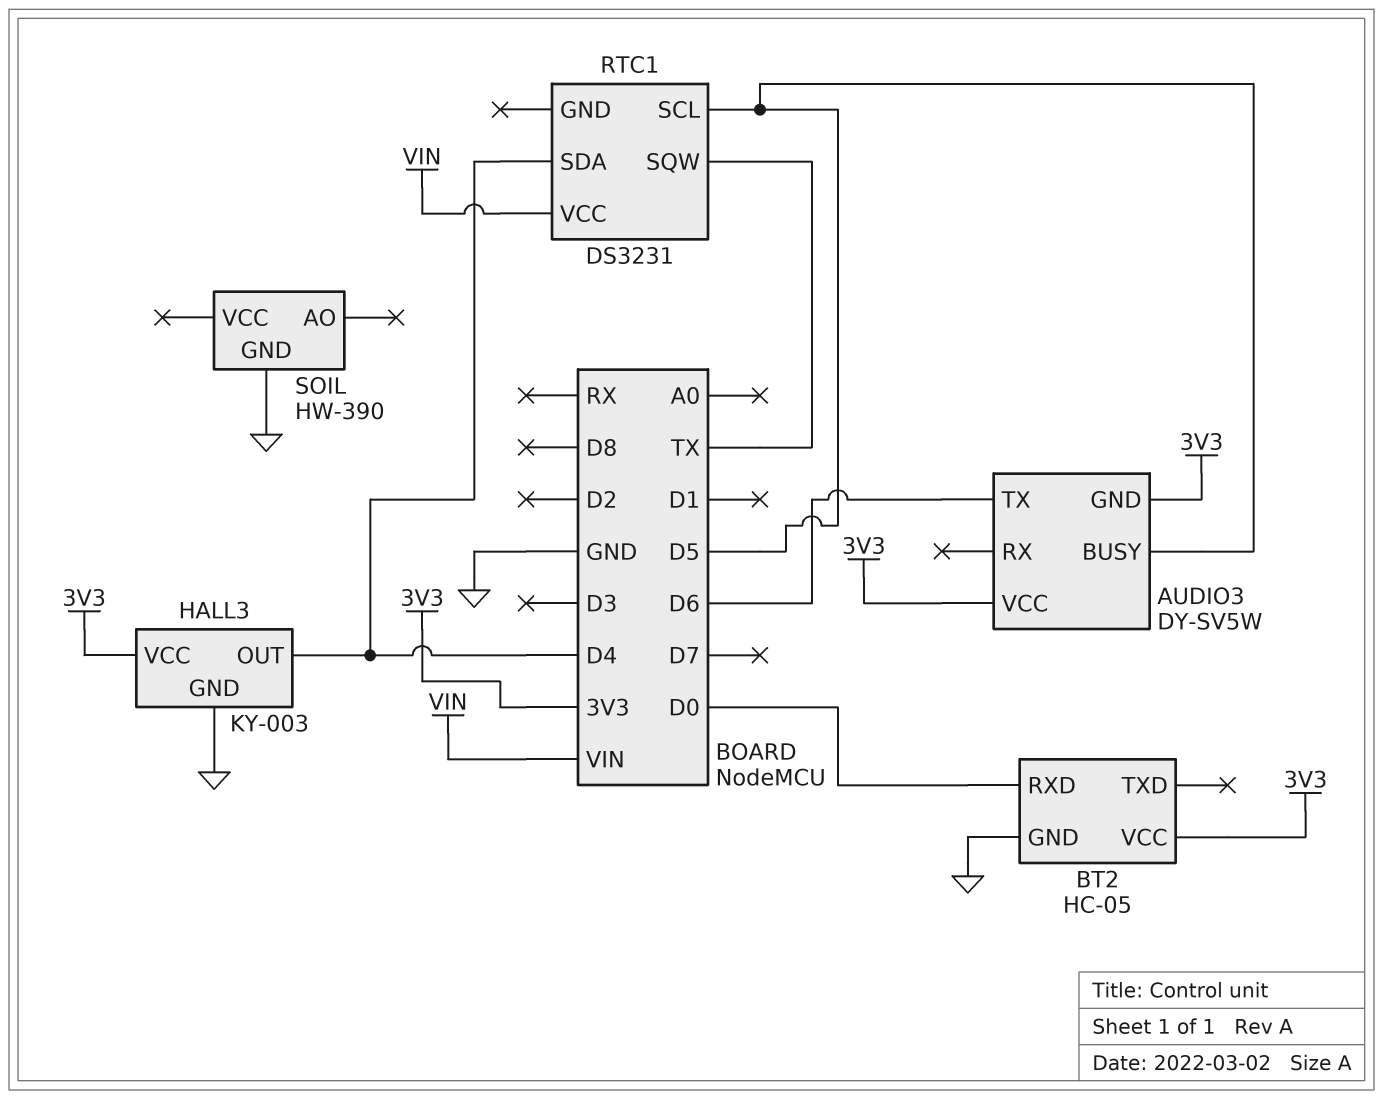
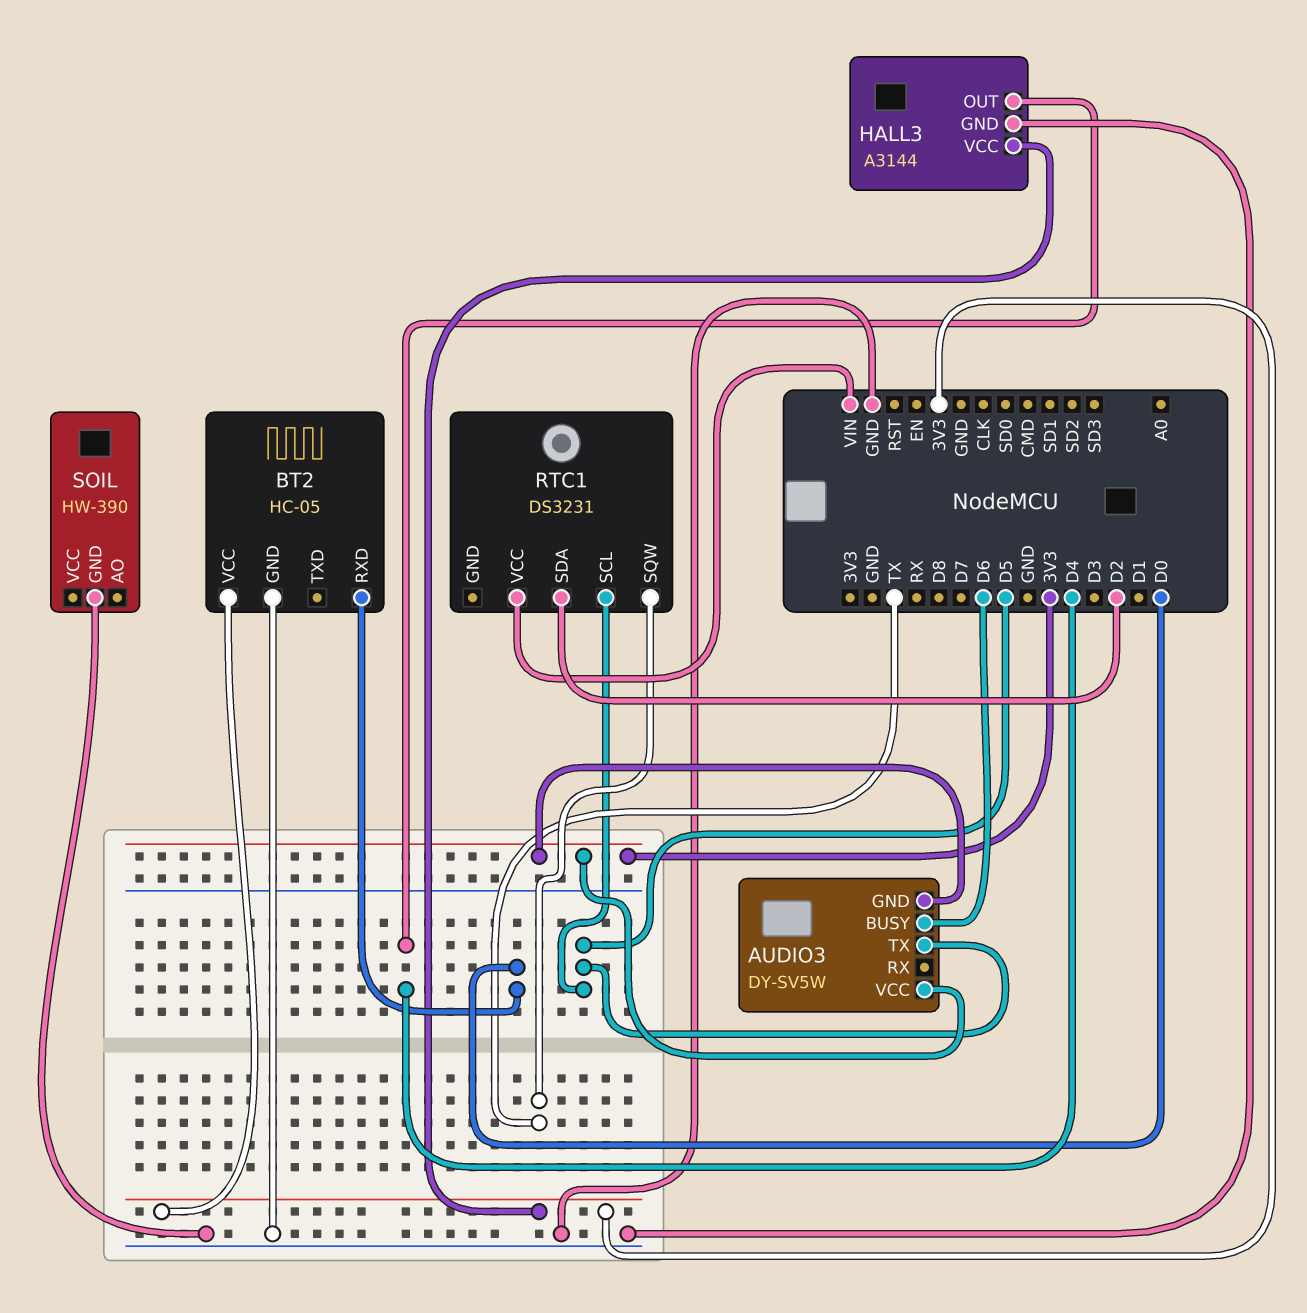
AUDIO3 pin BUSY: D5 -> D6
AUDIO3 pin TX: D6 -> D5
HALL3: KY-003 -> A3144
RTC1 pin SDA: D4 -> D2

